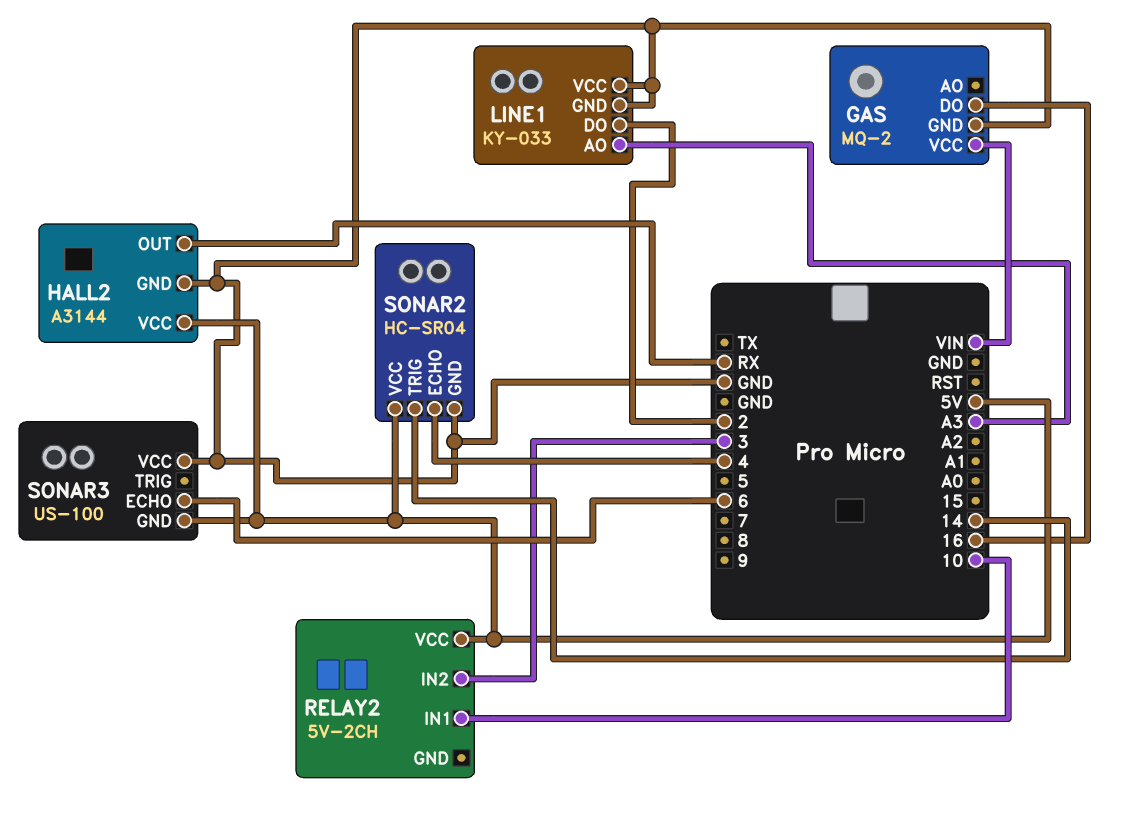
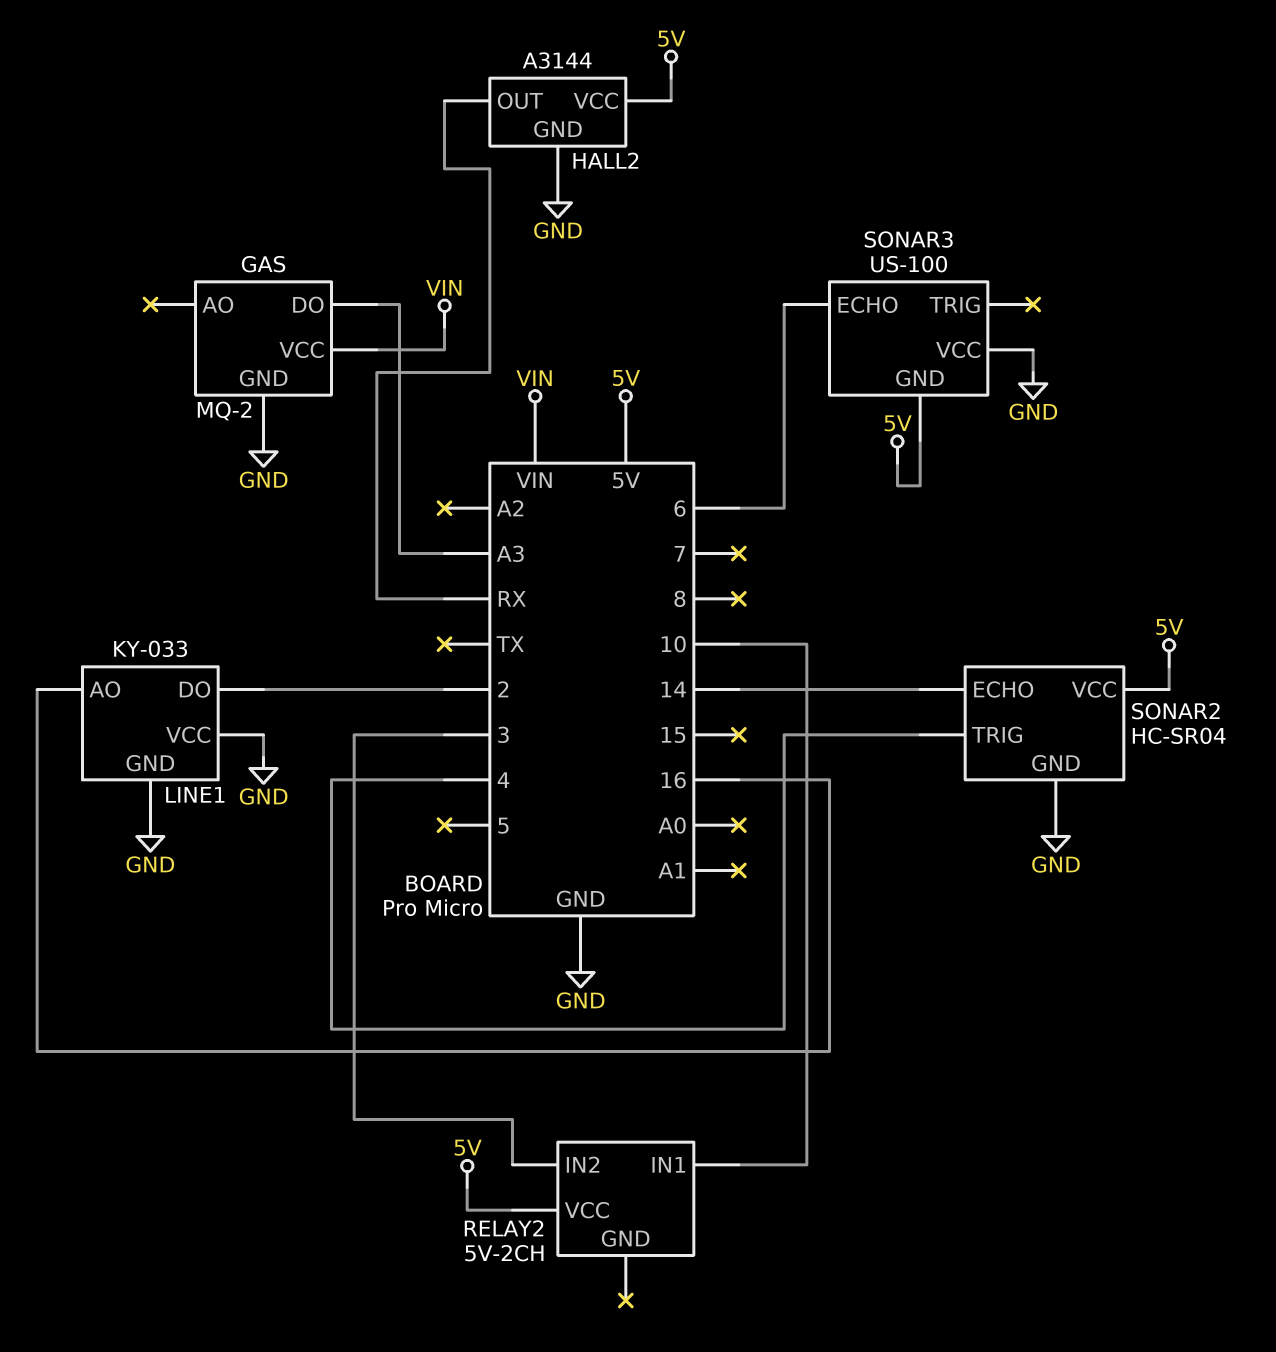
GAS pin DO: 16 -> A3
LINE1 pin AO: A3 -> 16
SONAR2 pin ECHO: 4 -> 14
SONAR2 pin TRIG: 14 -> 4

